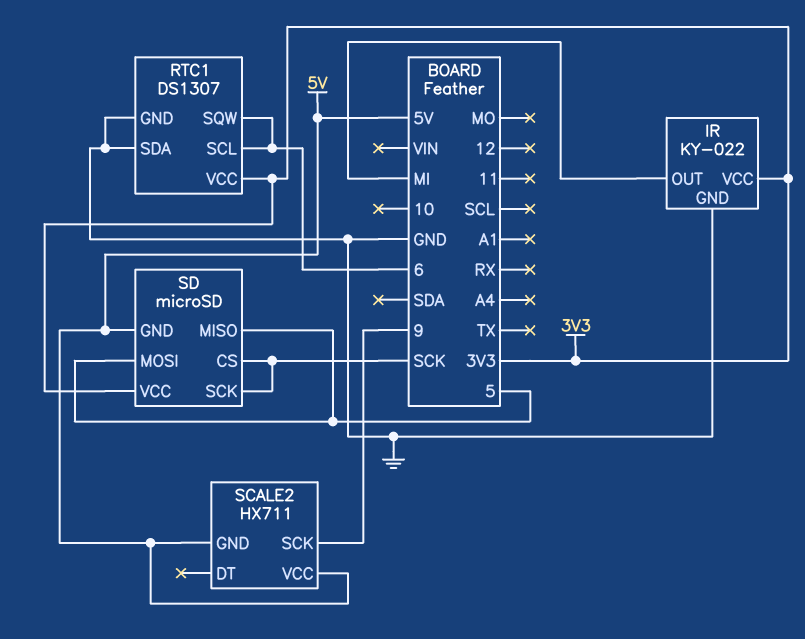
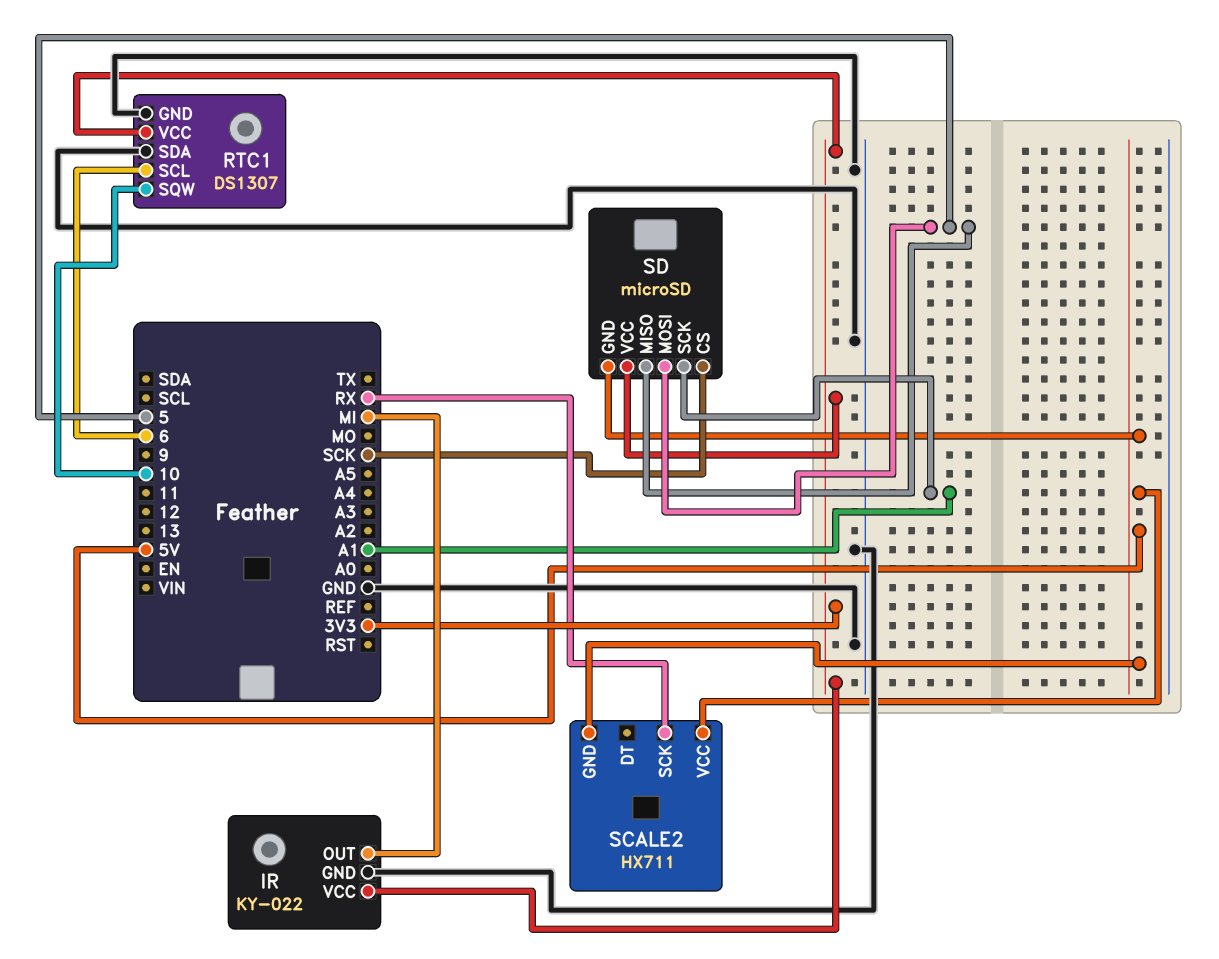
RTC1 pin SQW: 6 -> 10
SCALE2 pin SCK: 9 -> RX
SD pin SCK: SCK -> A1

